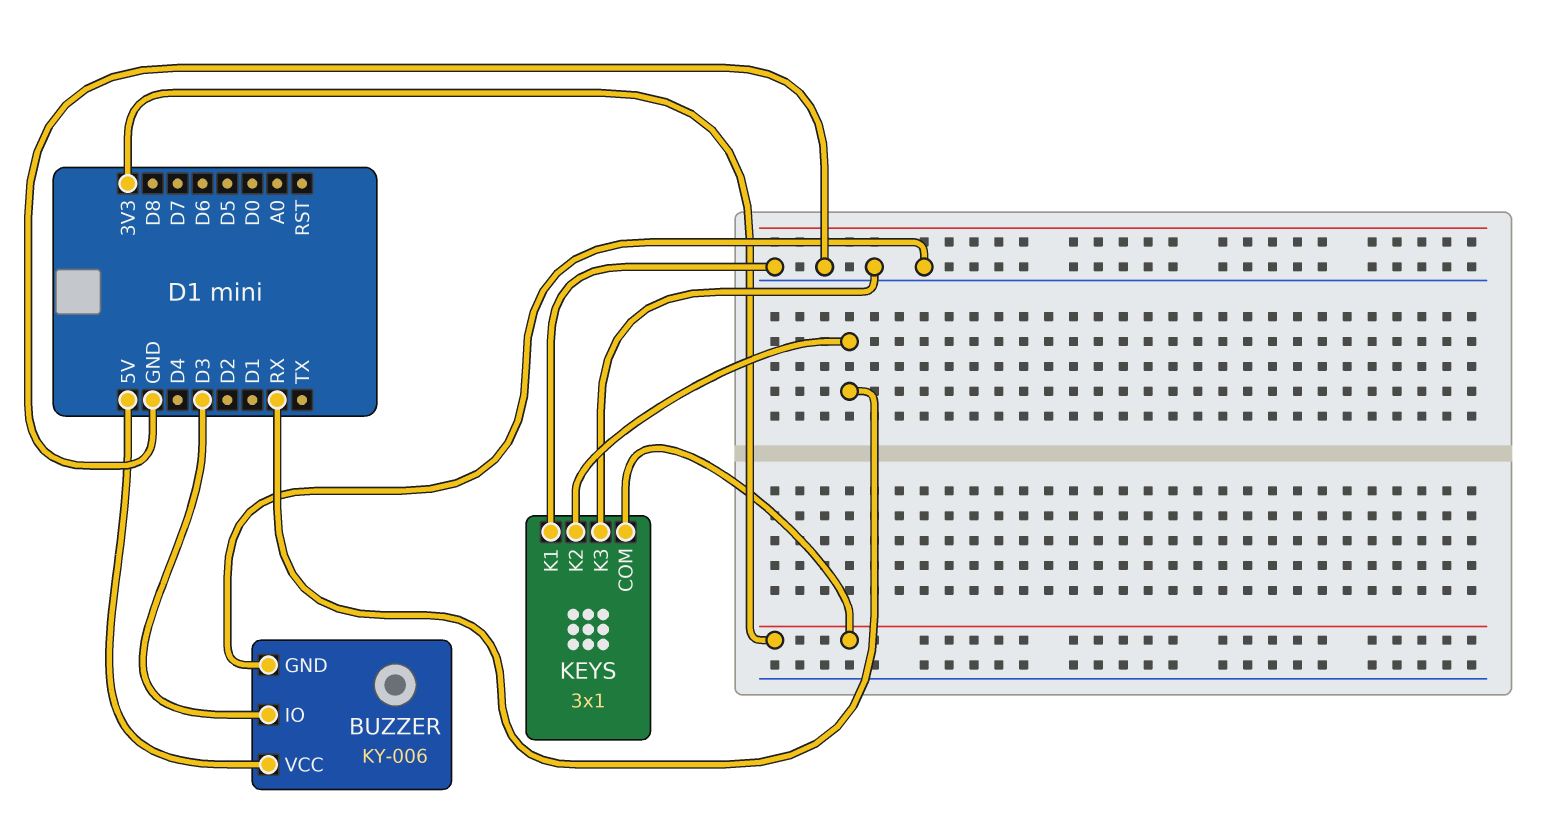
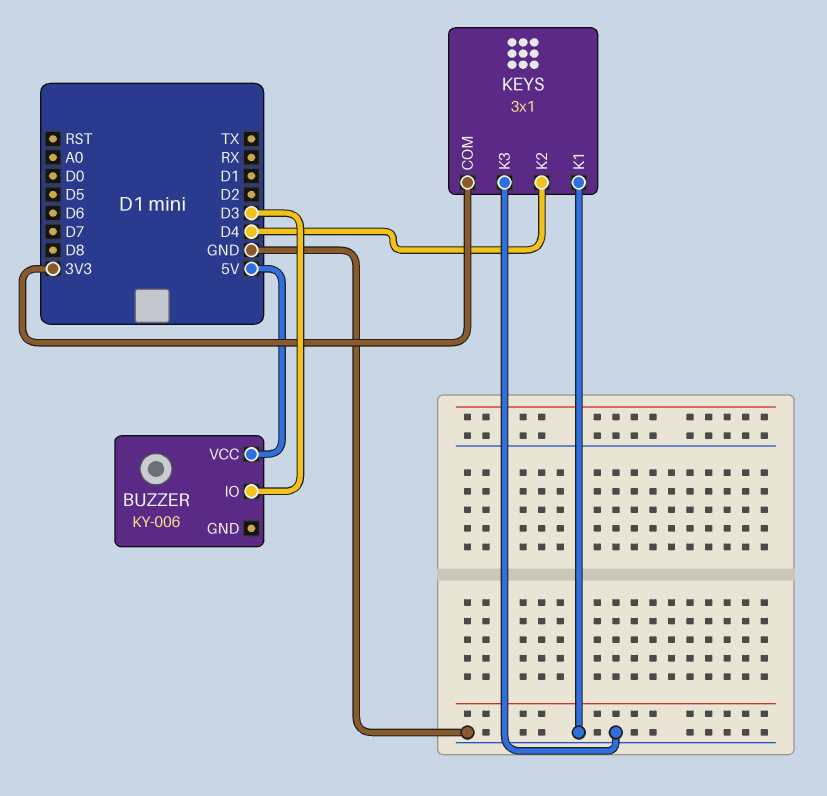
BUZZER pin GND: GND -> none
KEYS pin K2: RX -> D4

